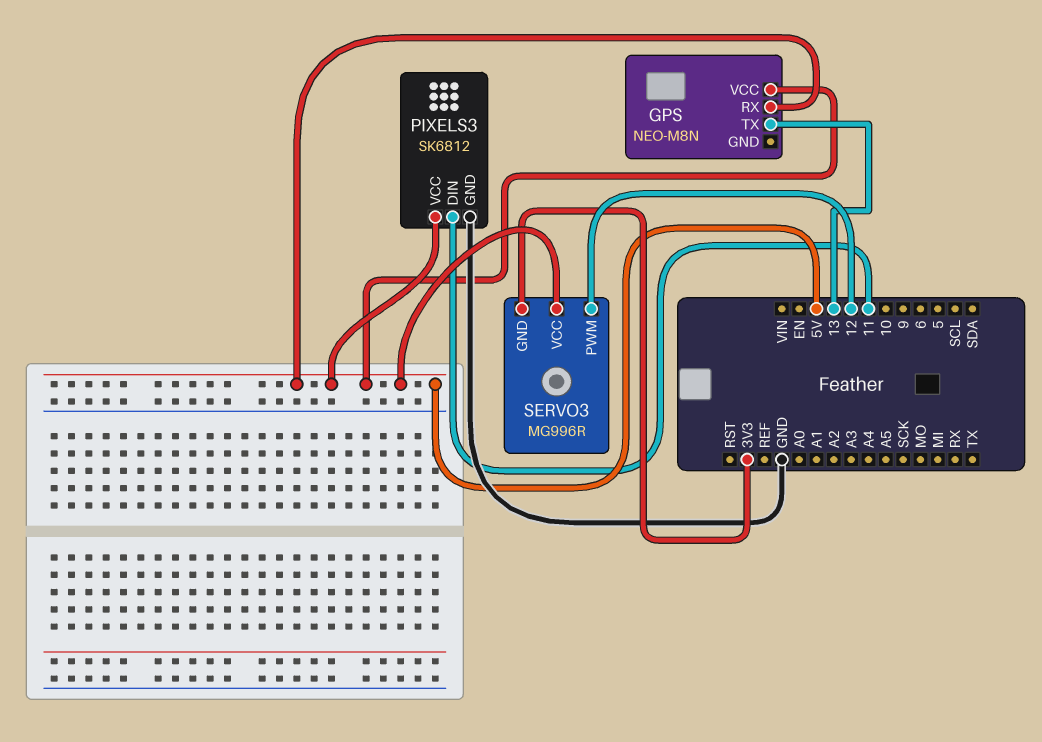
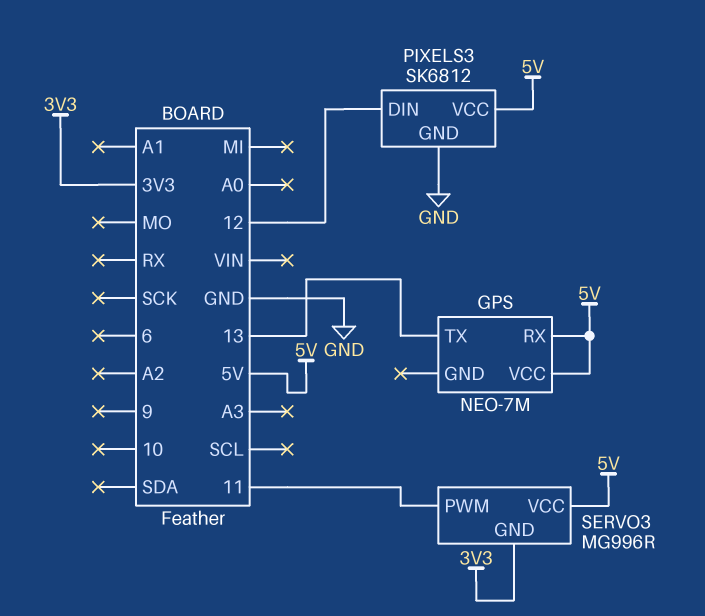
GPS: NEO-M8N -> NEO-7M
PIXELS3 pin DIN: 11 -> 12
SERVO3 pin PWM: 12 -> 11

